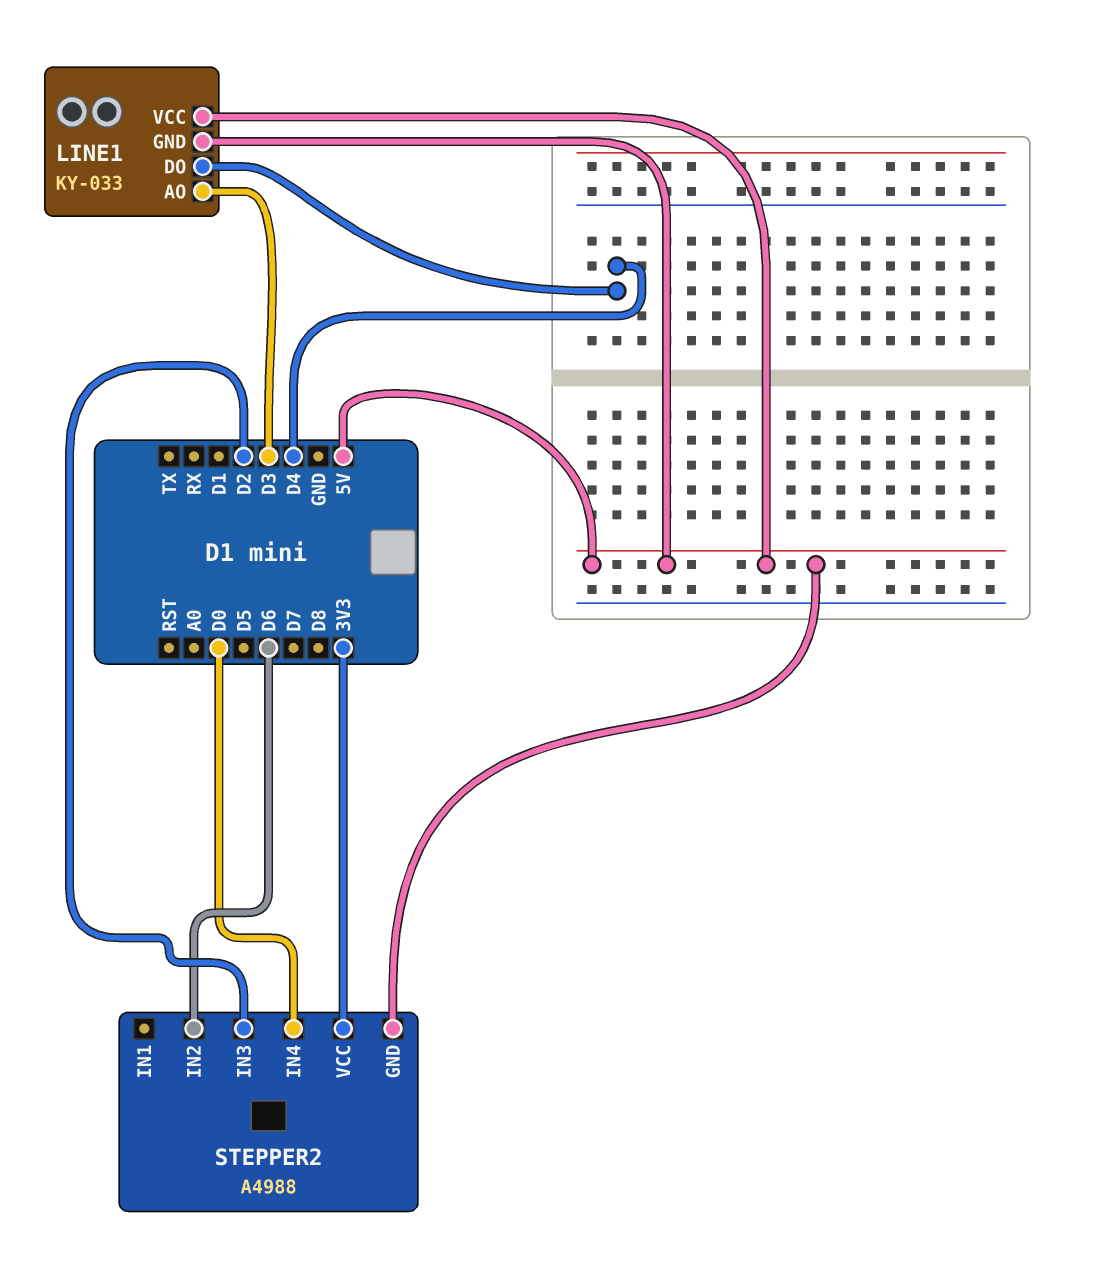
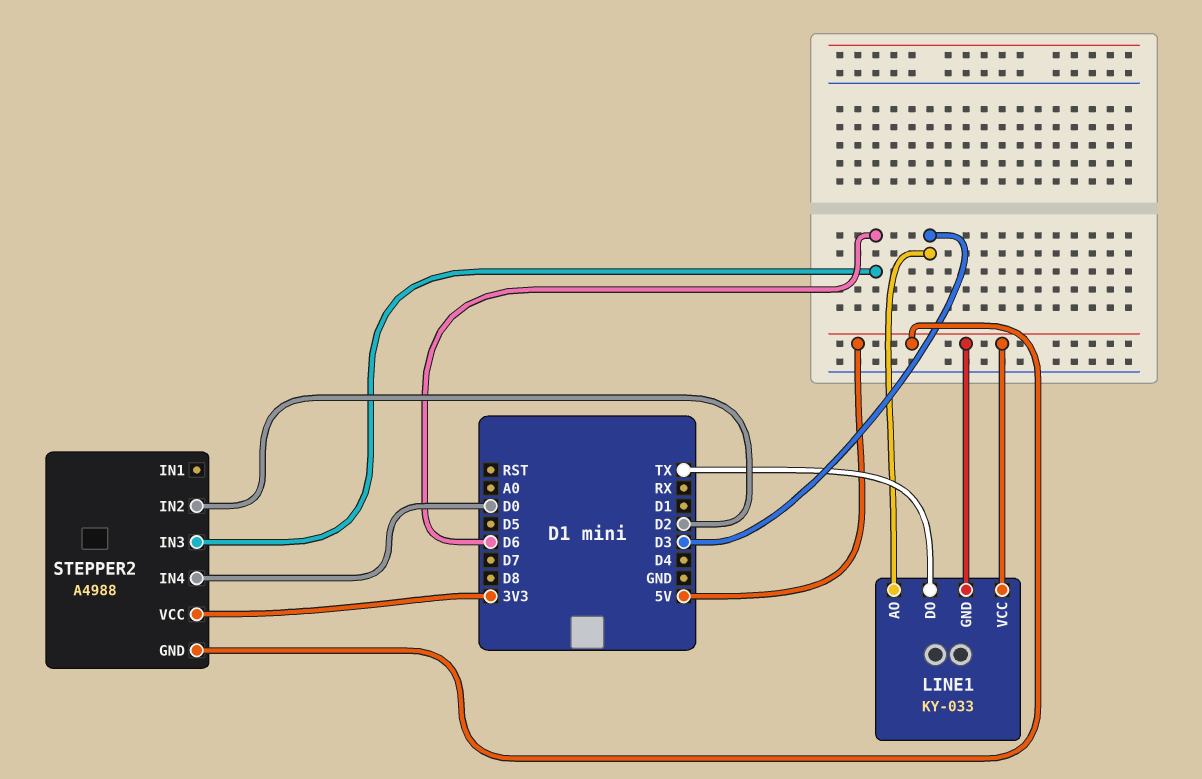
LINE1 pin DO: D4 -> TX
STEPPER2 pin IN2: D6 -> D2
STEPPER2 pin IN3: D2 -> D6

